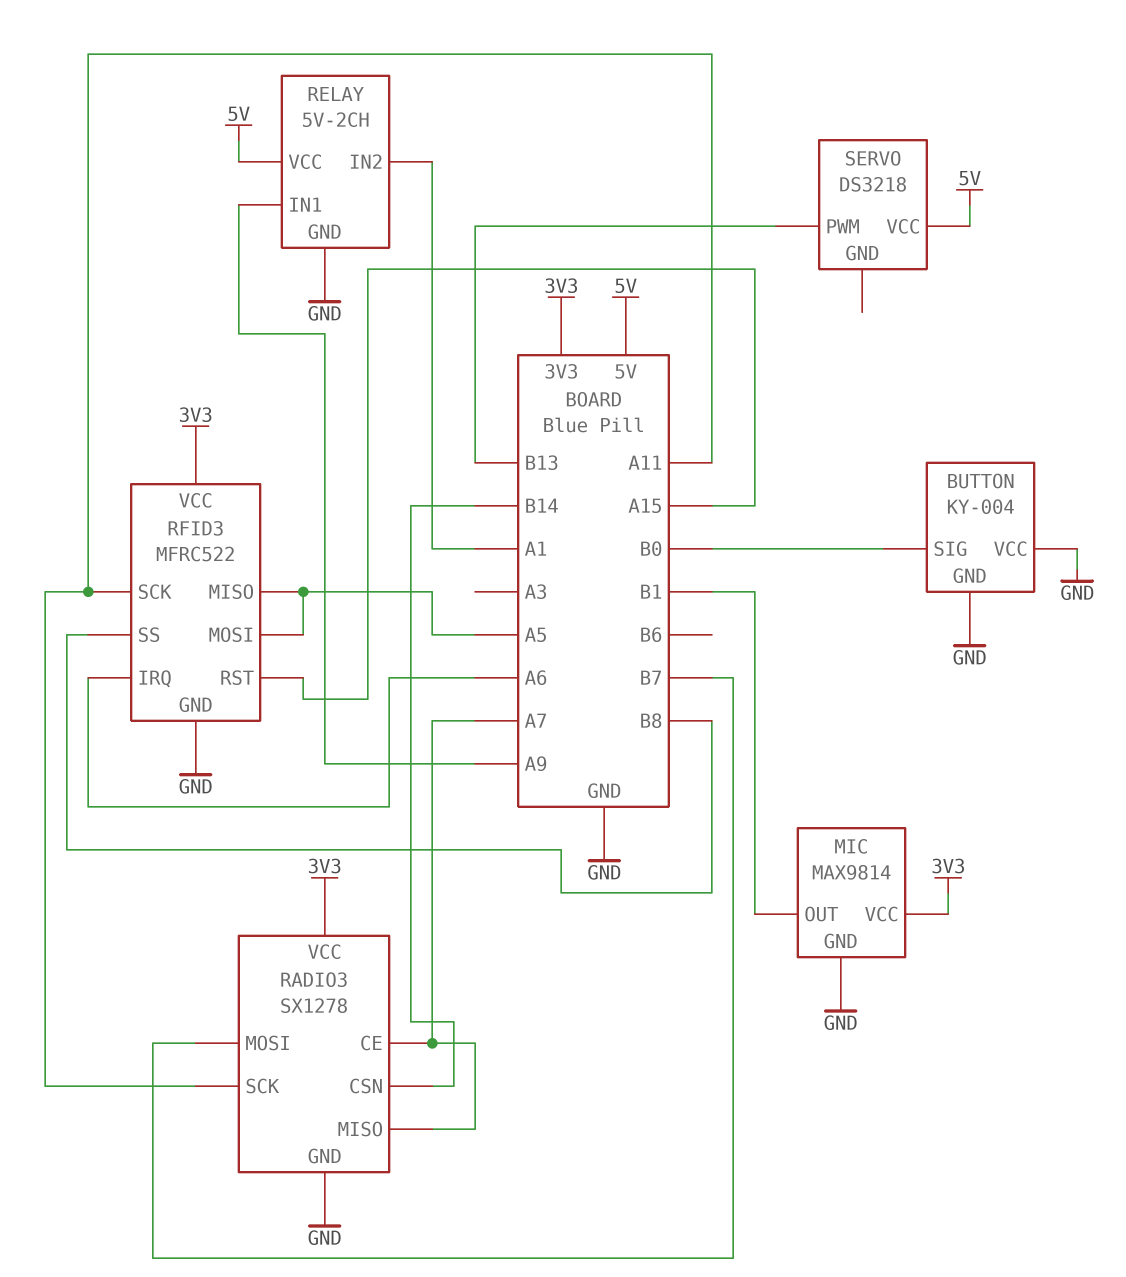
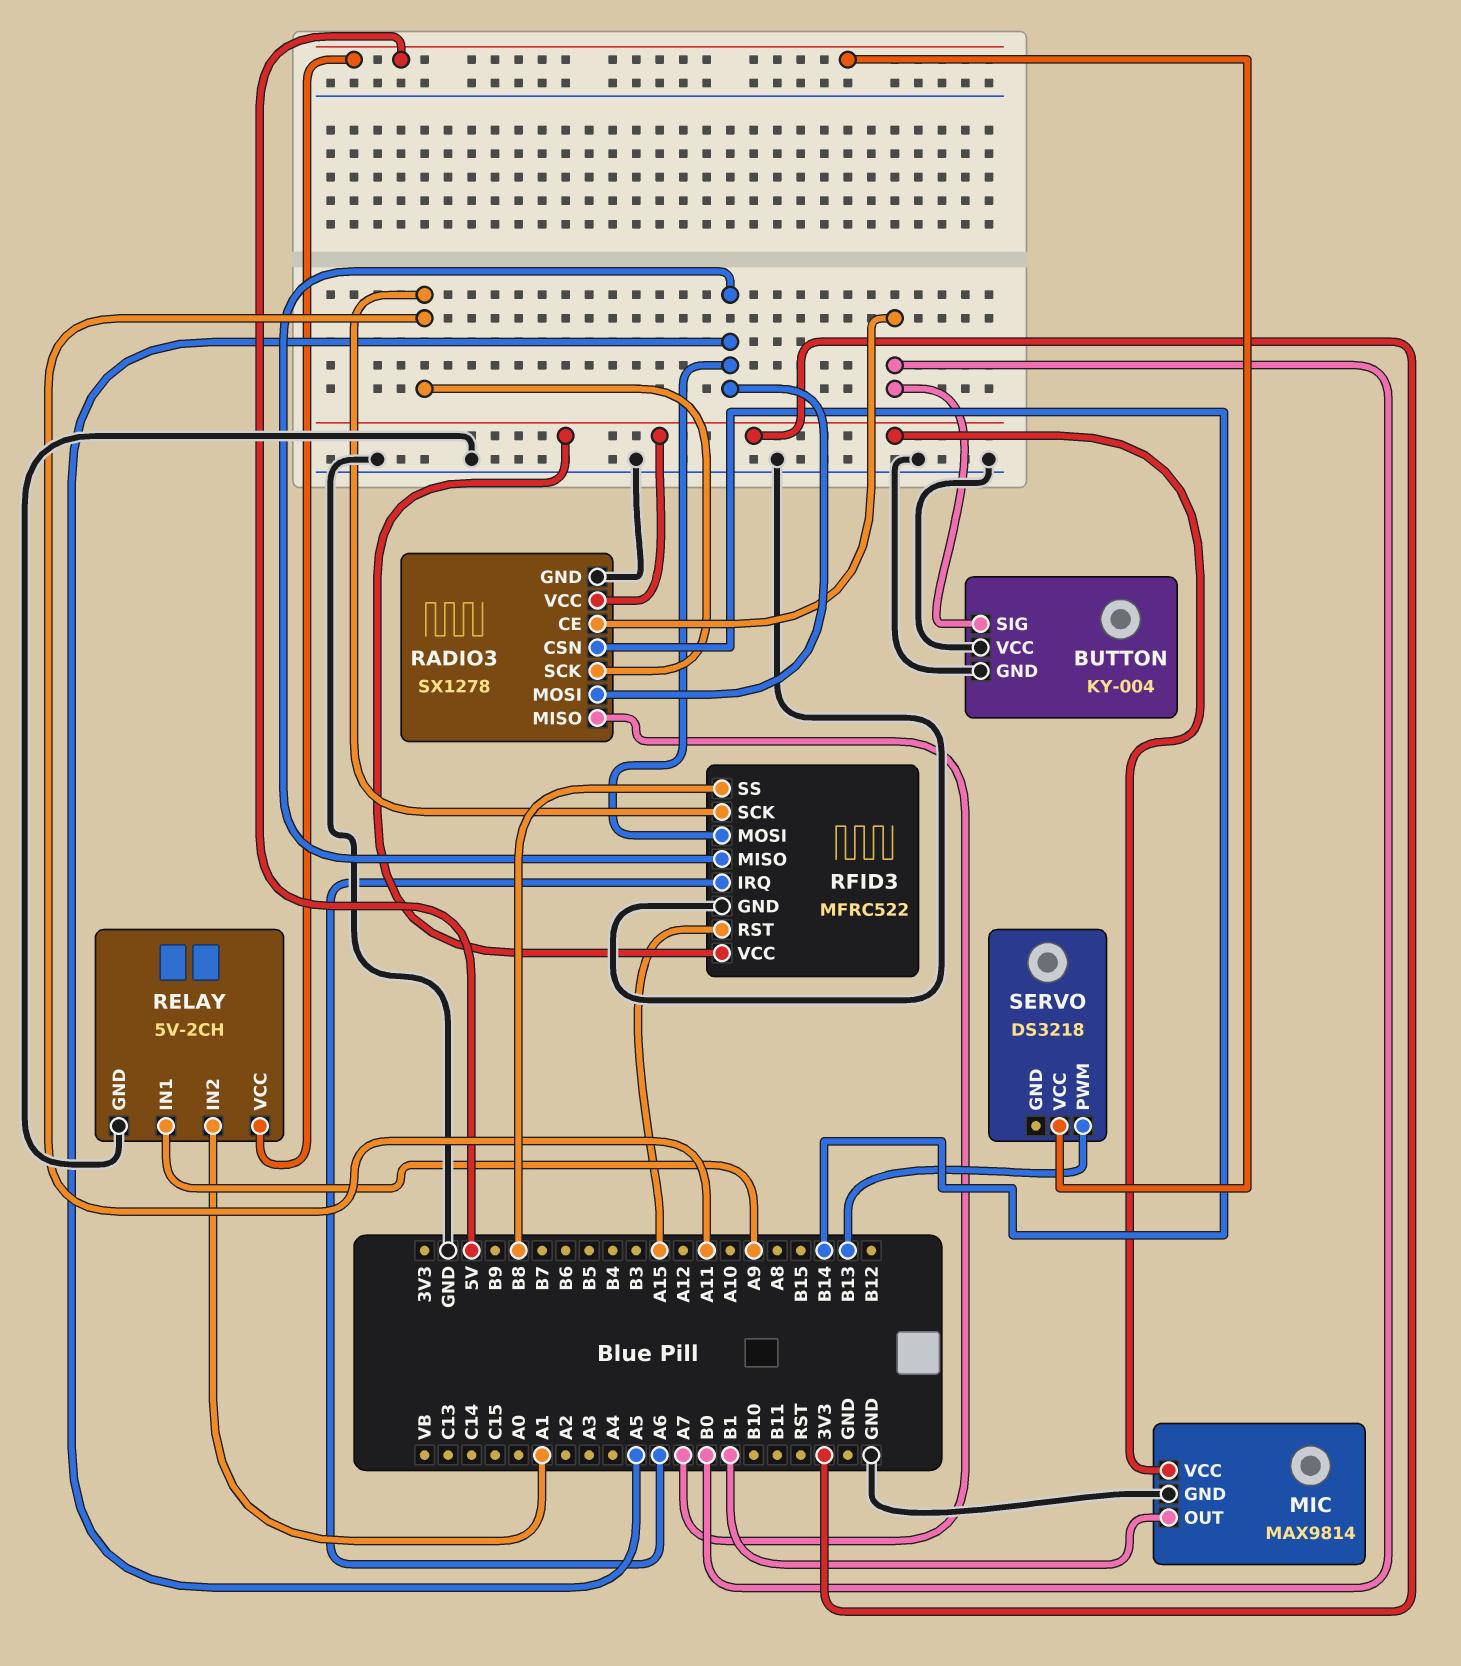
RADIO3 pin CE: A7 -> B0
RADIO3 pin MOSI: B7 -> A5

